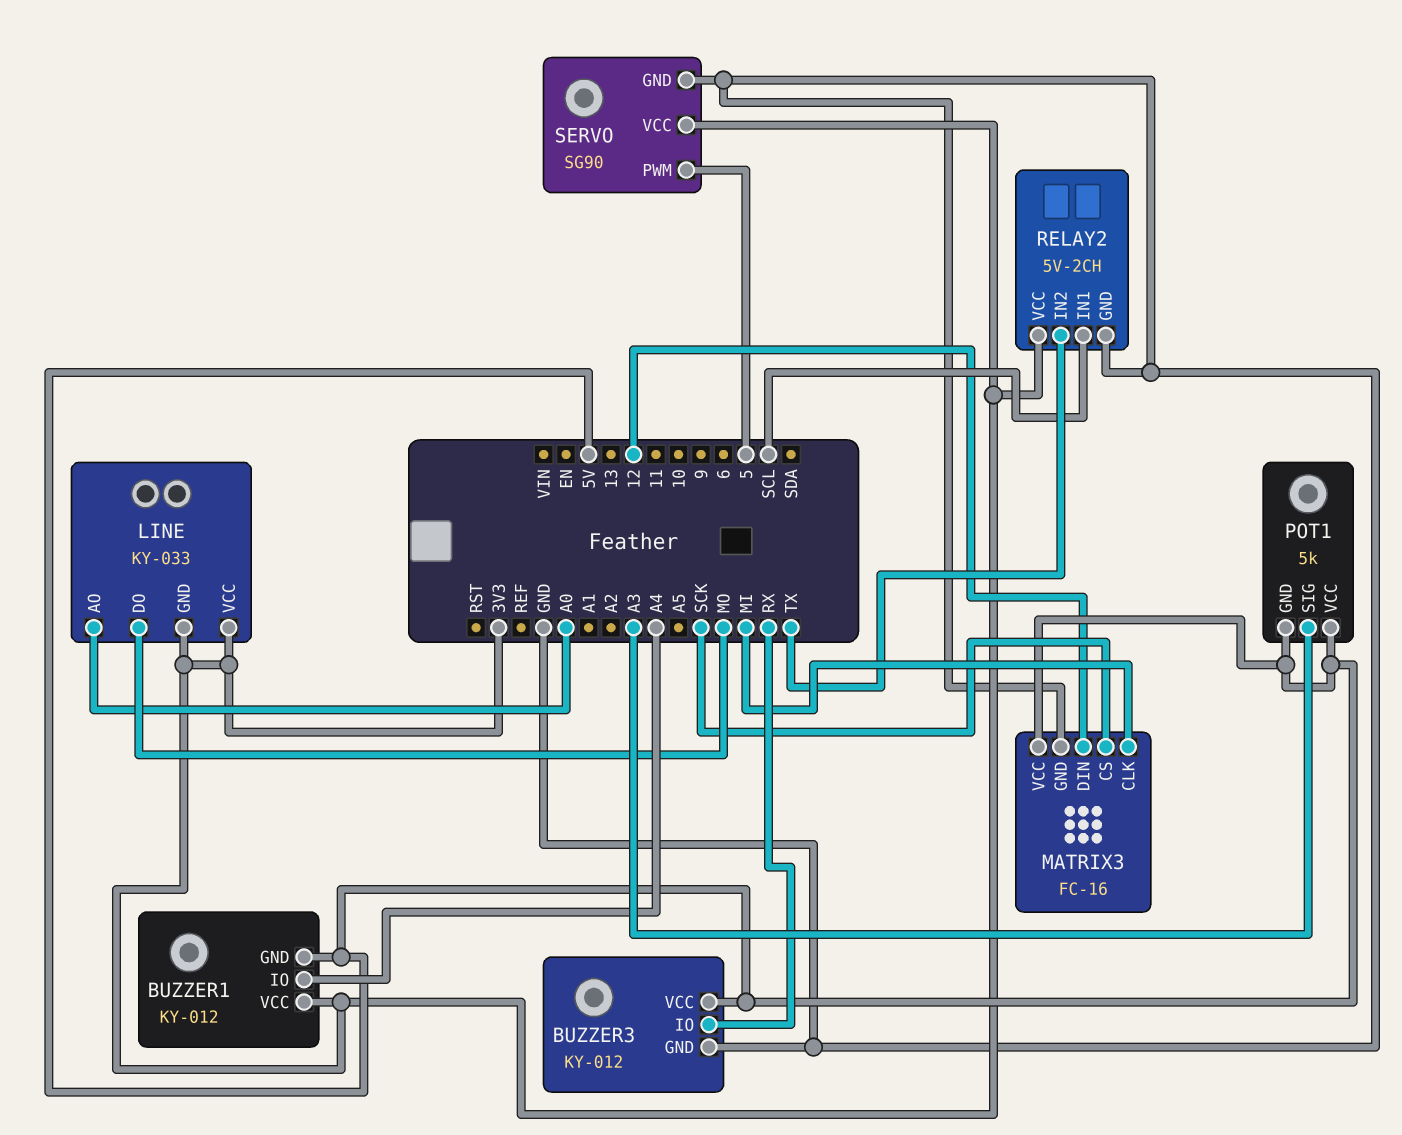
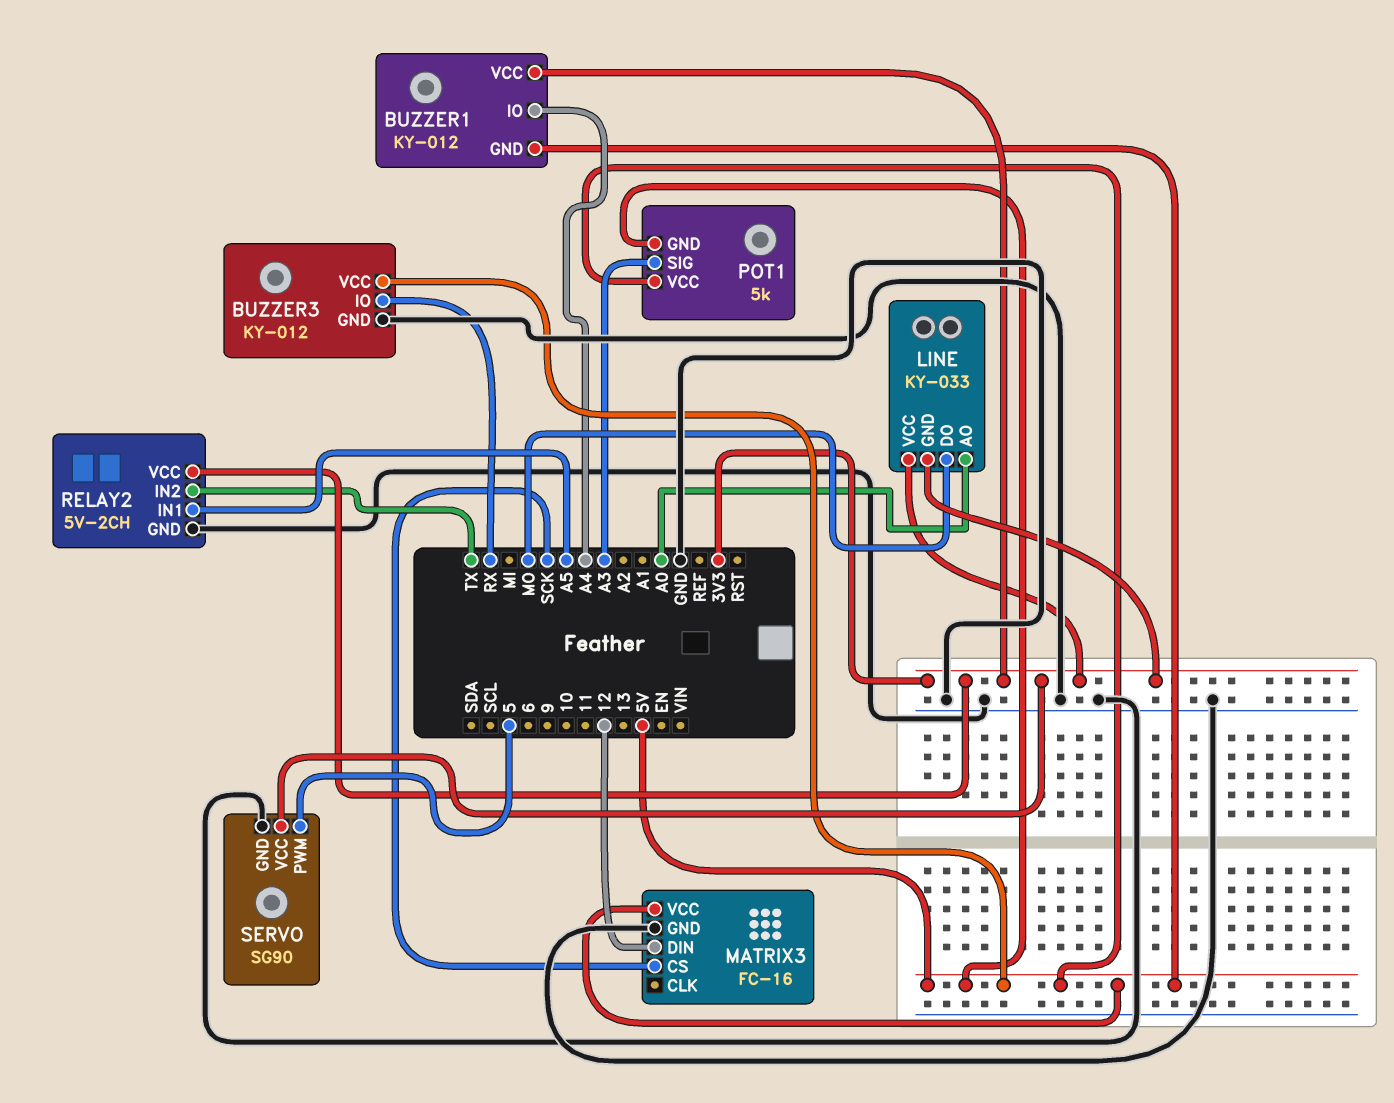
MATRIX3 pin CLK: MI -> none
RELAY2 pin IN1: SCL -> A5

